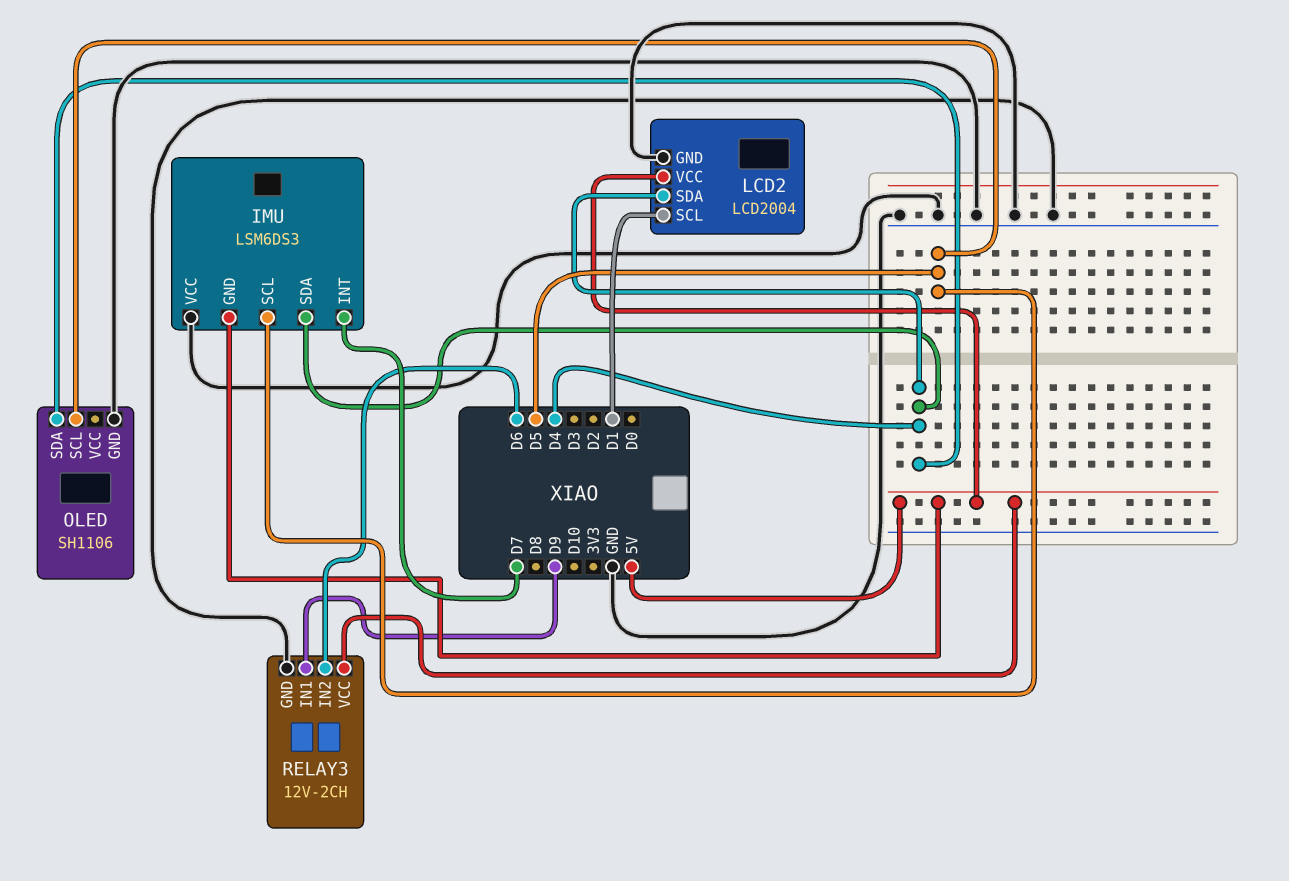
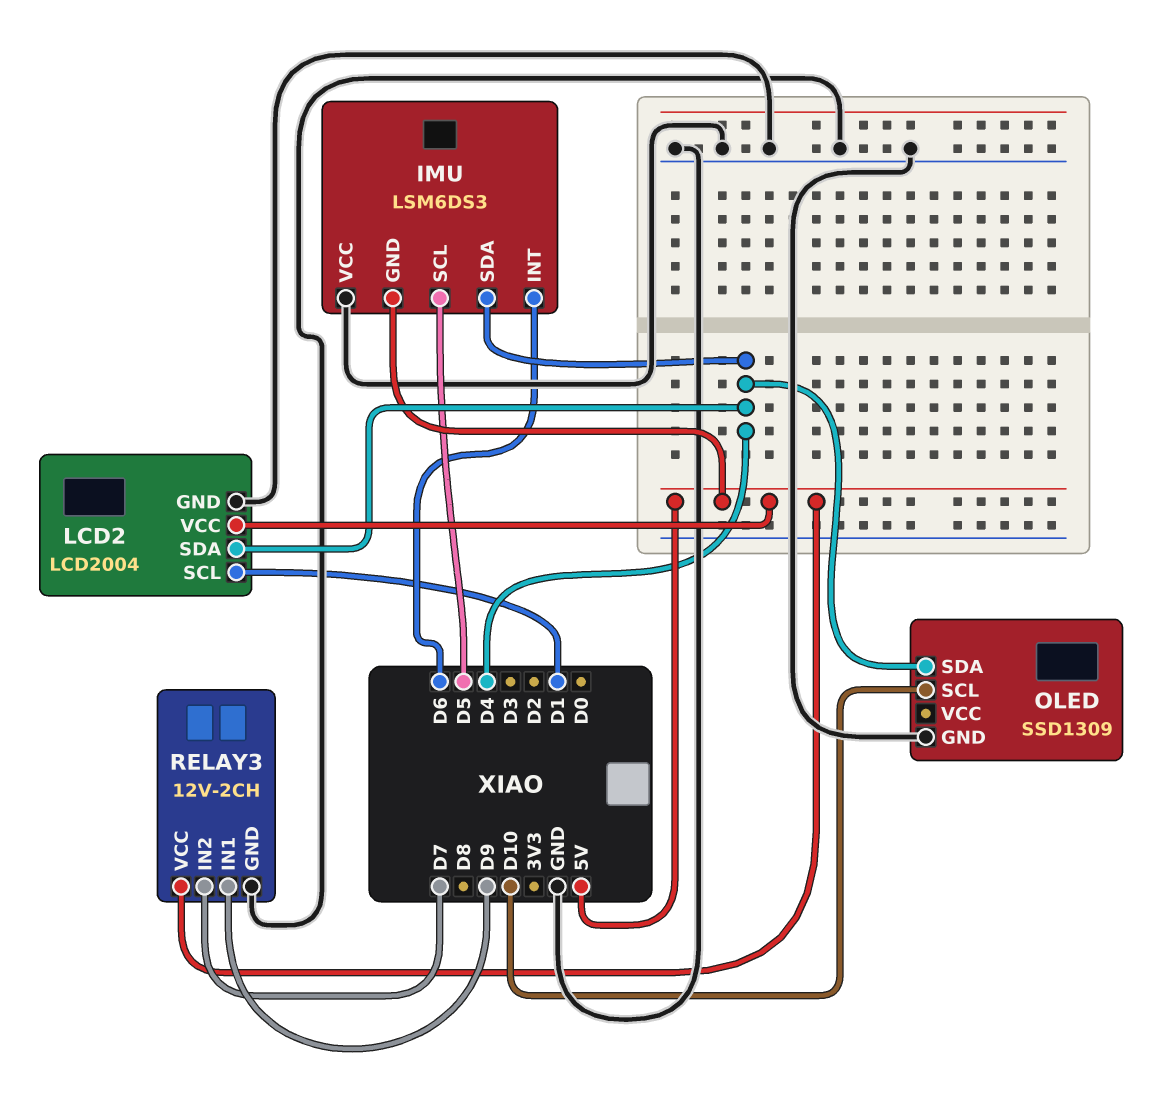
IMU pin INT: D7 -> D6
OLED: SH1106 -> SSD1309
OLED pin SCL: D5 -> D10
RELAY3 pin IN2: D6 -> D7

